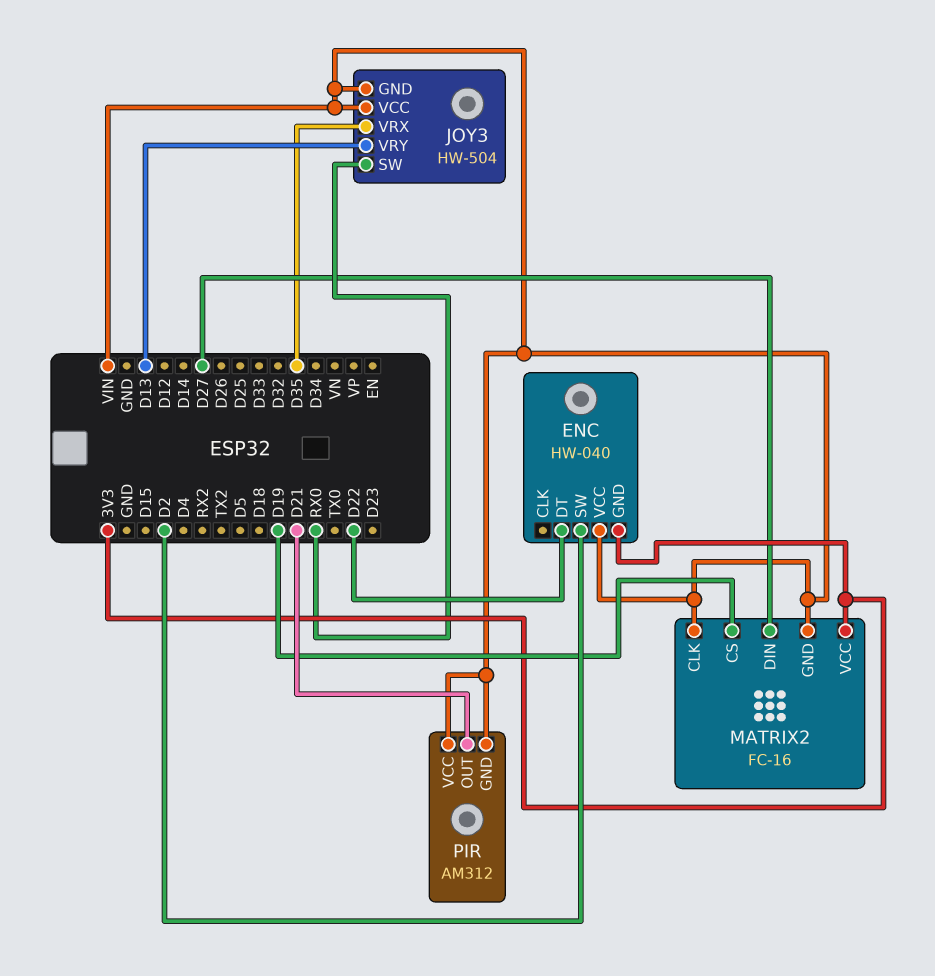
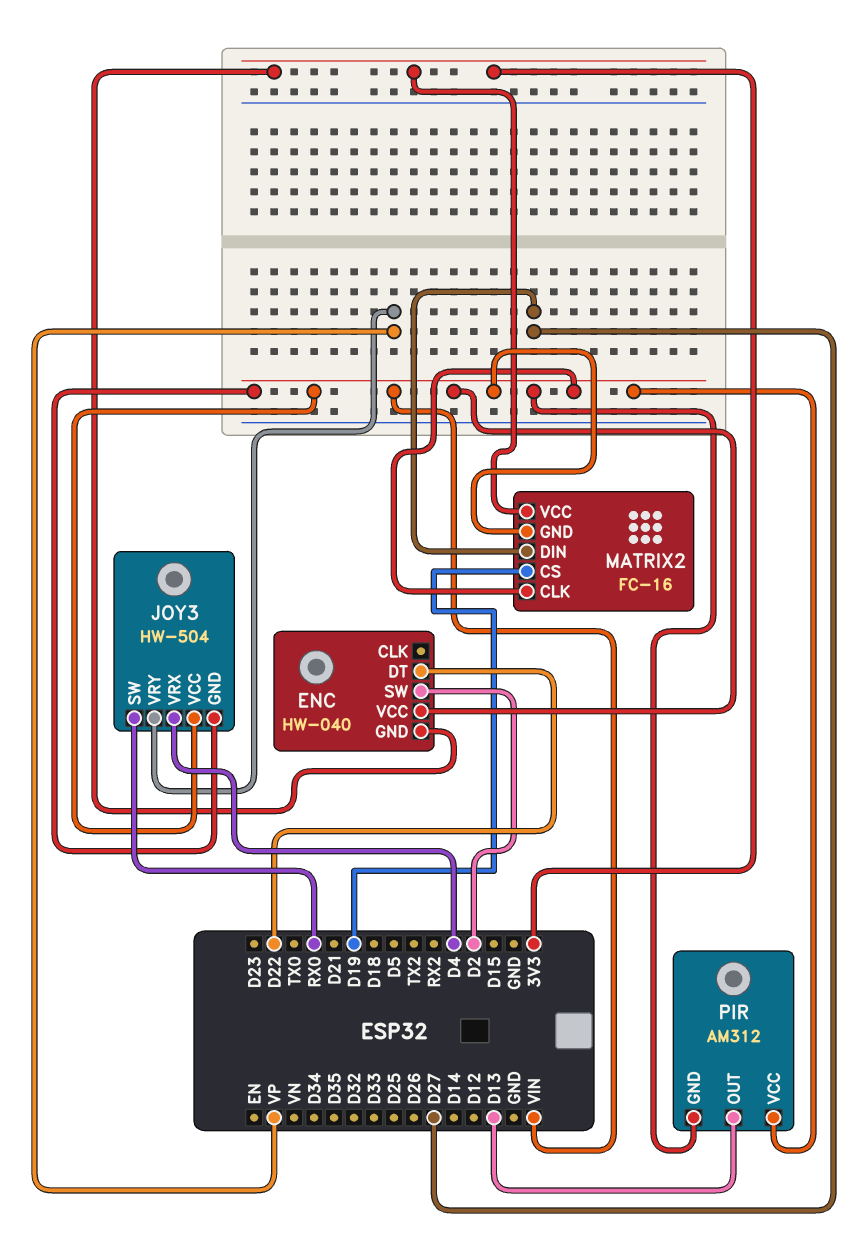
JOY3 pin VRX: D35 -> D4
JOY3 pin VRY: D13 -> VP
PIR pin OUT: D21 -> D13

